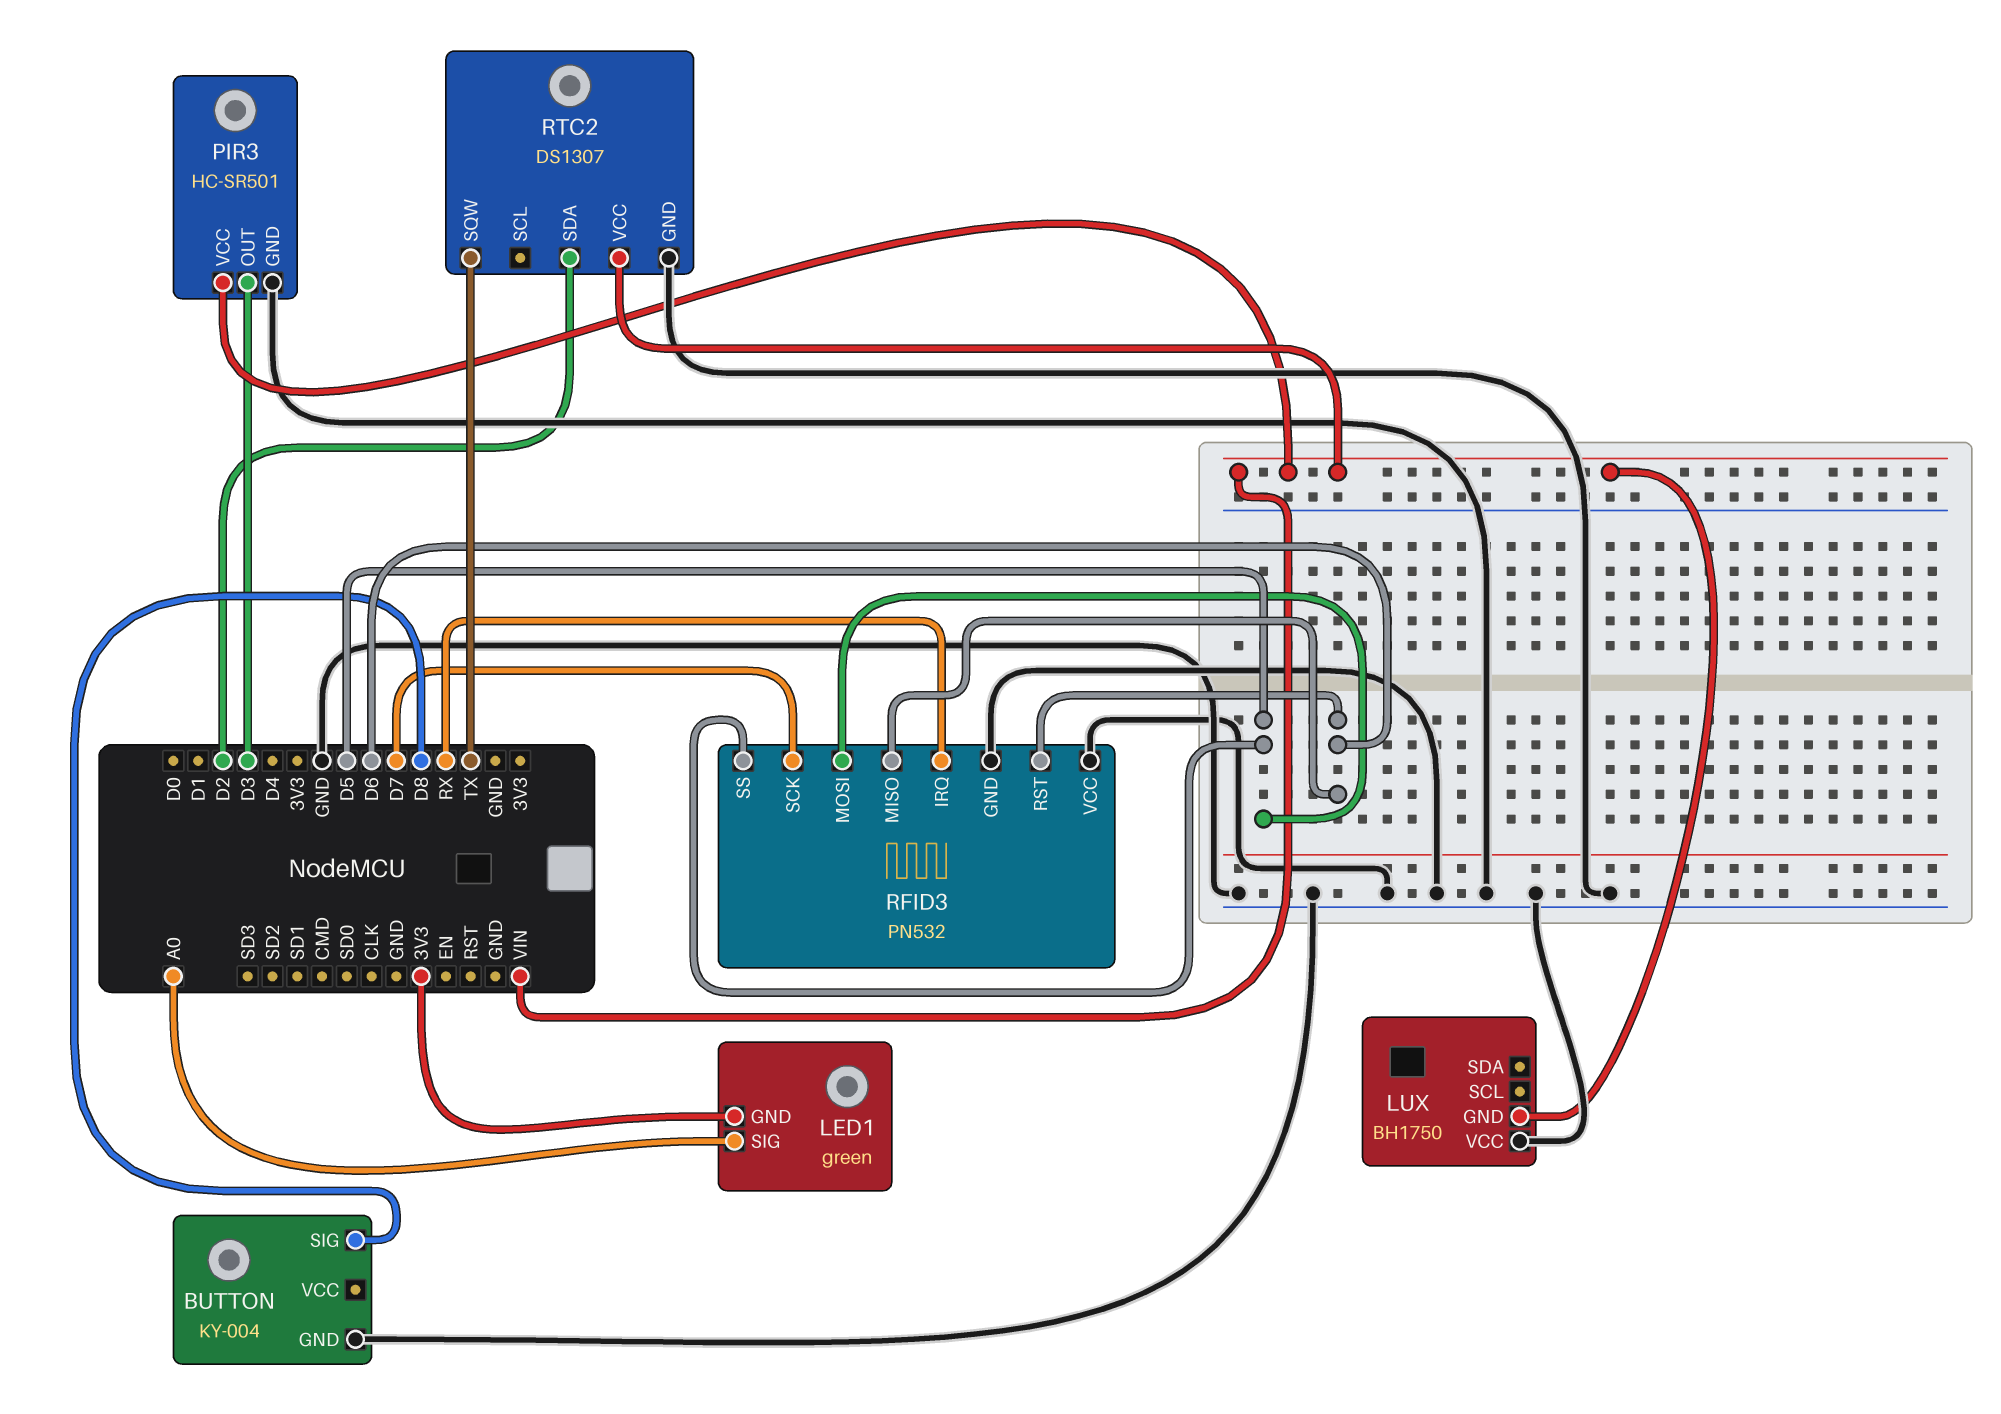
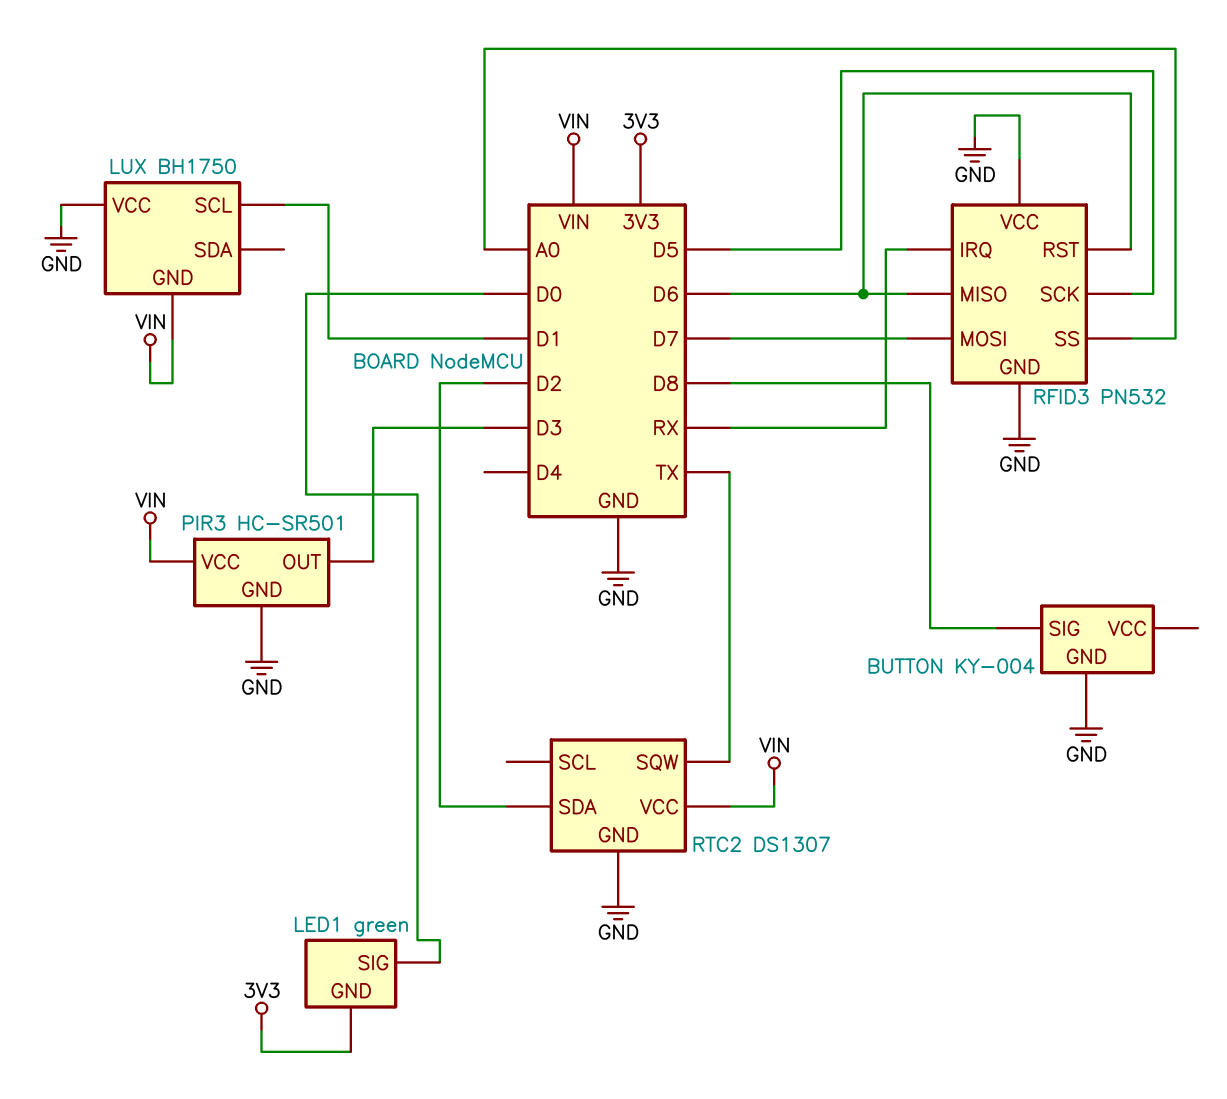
LED1 pin SIG: A0 -> D0
LUX pin SCL: none -> D1
RFID3 pin MOSI: D5 -> D7
RFID3 pin SCK: D7 -> D5
RFID3 pin SS: D5 -> A0

